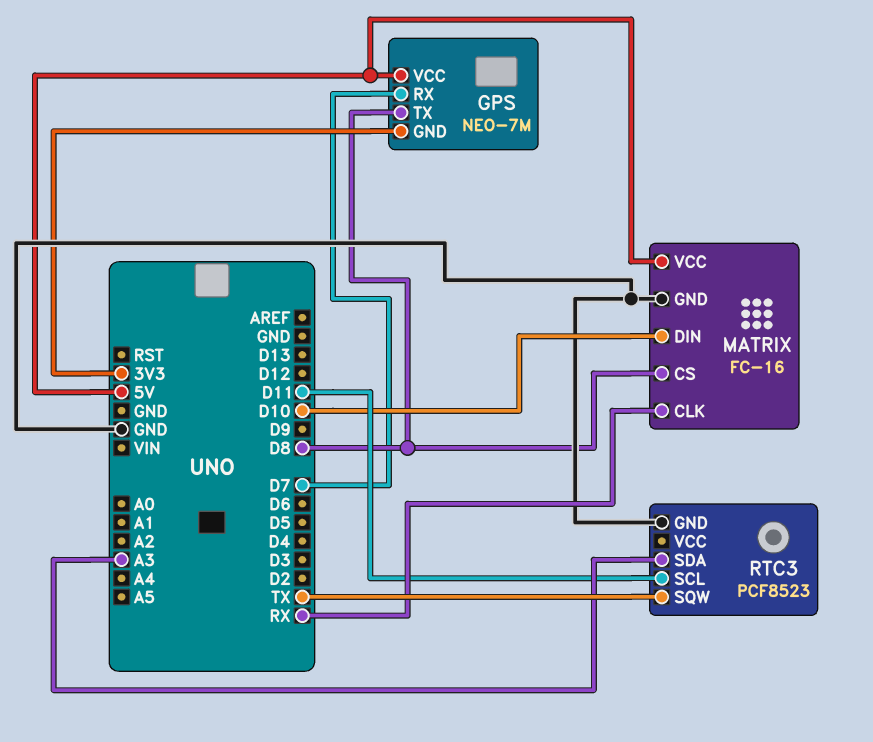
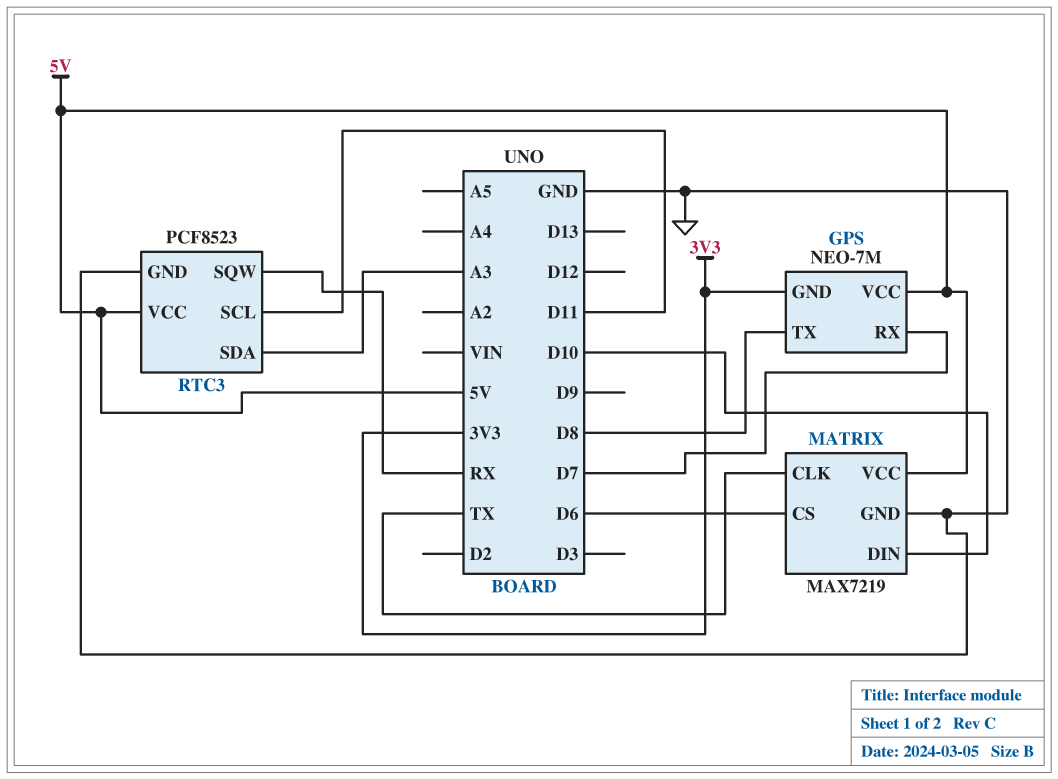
MATRIX: FC-16 -> MAX7219
MATRIX pin CLK: RX -> TX
MATRIX pin CS: D8 -> D6
RTC3 pin SQW: TX -> RX
RTC3 pin VCC: none -> 5V

